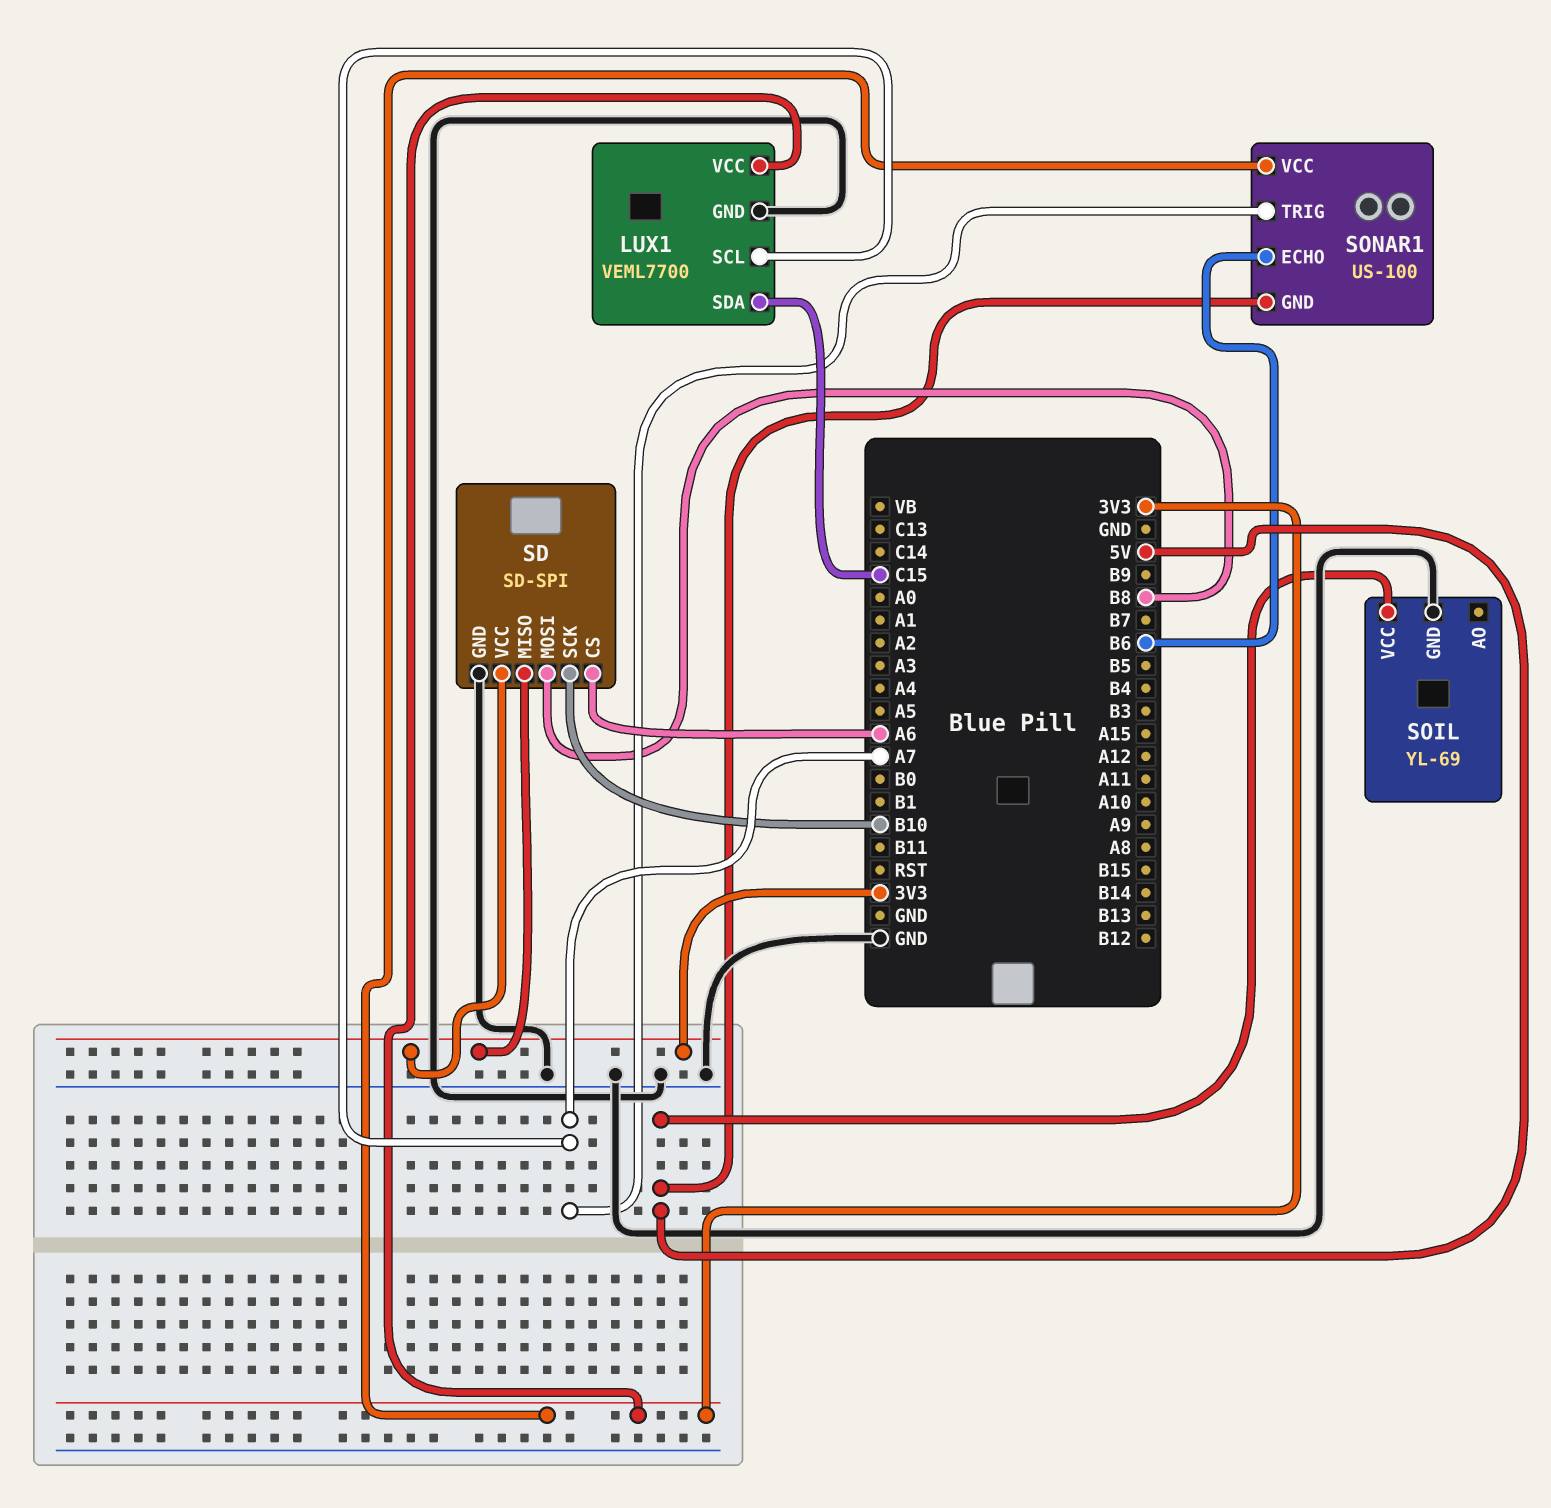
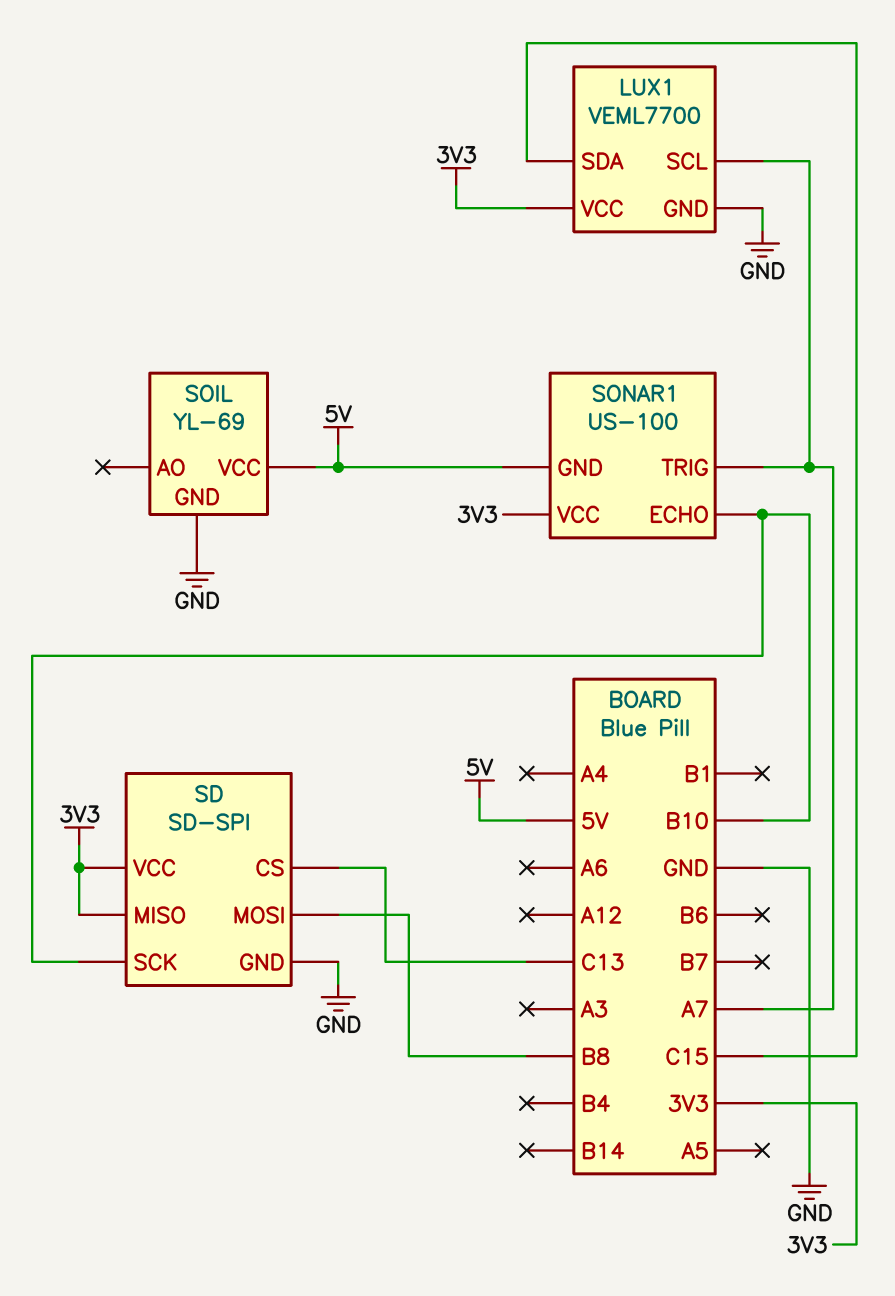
SD pin CS: A6 -> C13
SONAR1 pin ECHO: B6 -> B10

